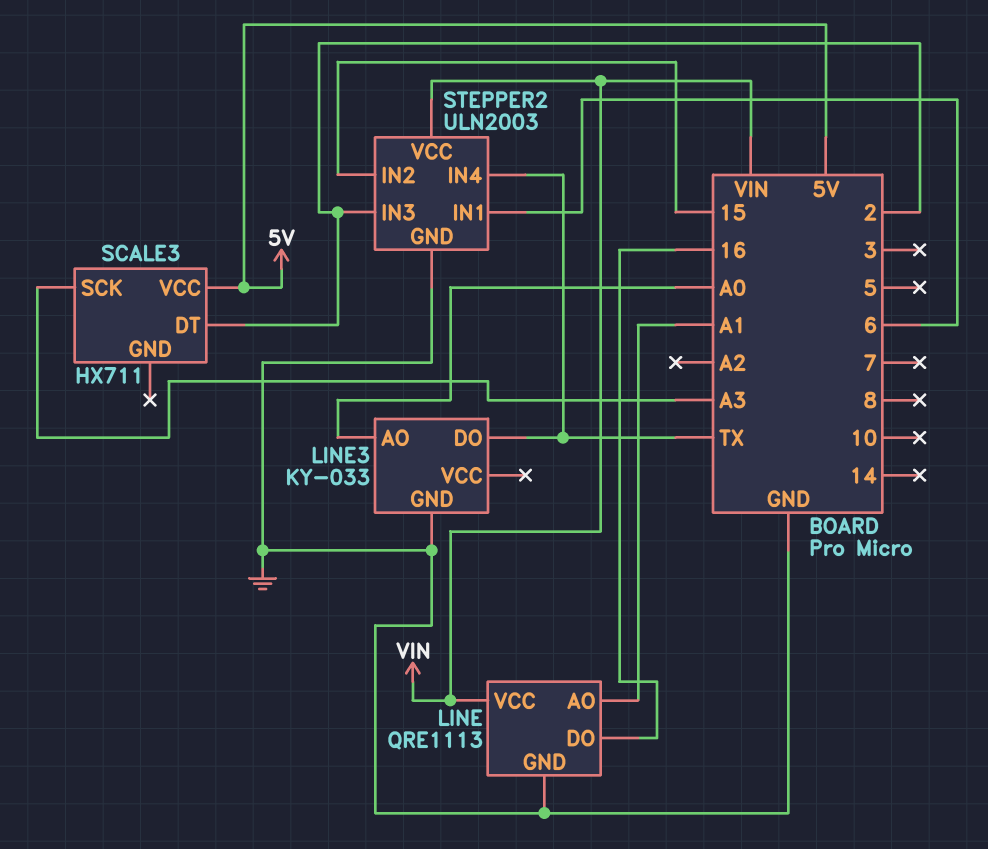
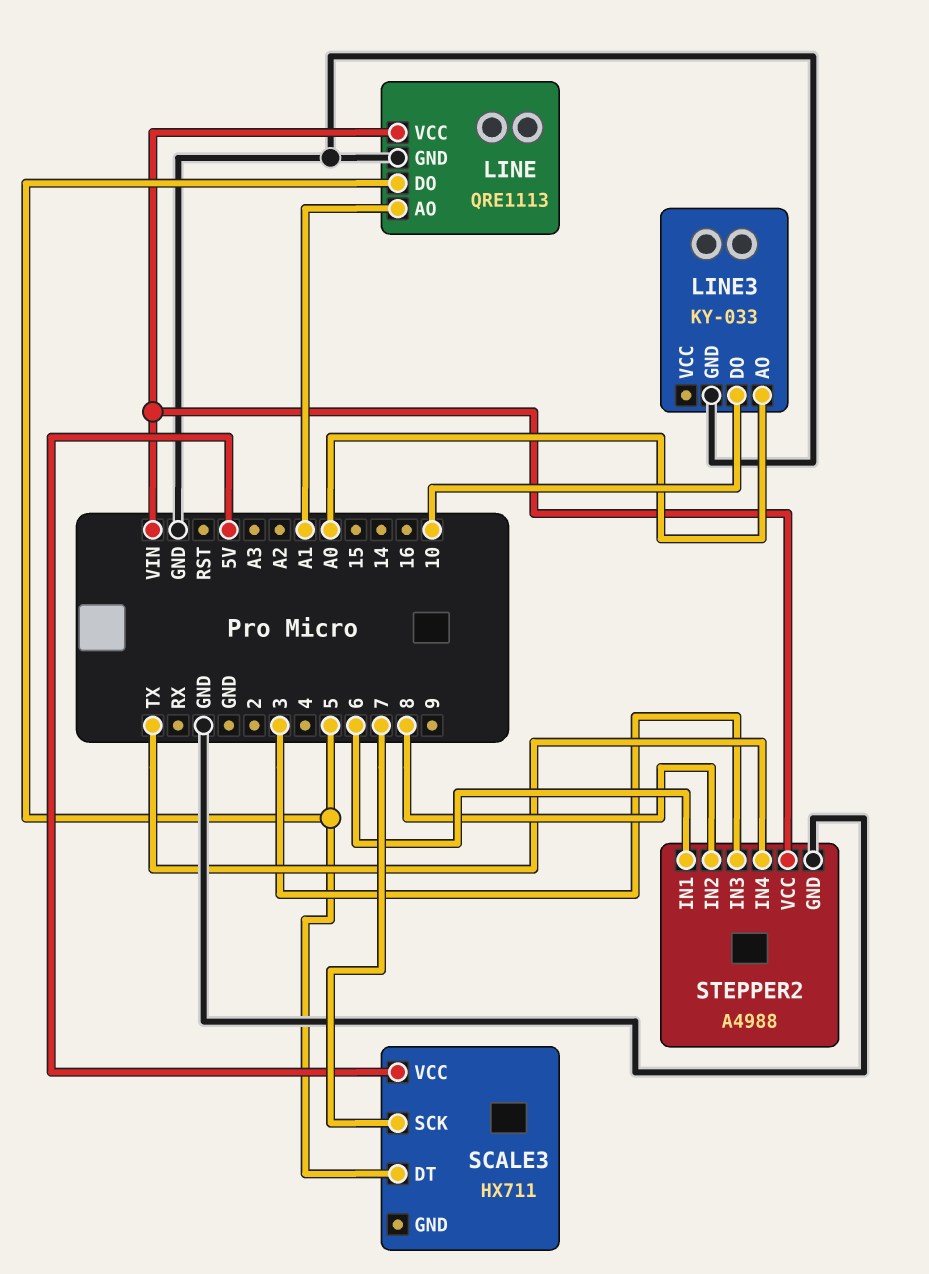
LINE pin DO: 16 -> 5
LINE3 pin DO: TX -> 10
SCALE3 pin DT: 2 -> 5
SCALE3 pin SCK: A3 -> 7
STEPPER2: ULN2003 -> A4988
STEPPER2 pin IN2: 15 -> 8
STEPPER2 pin IN3: 2 -> 3

